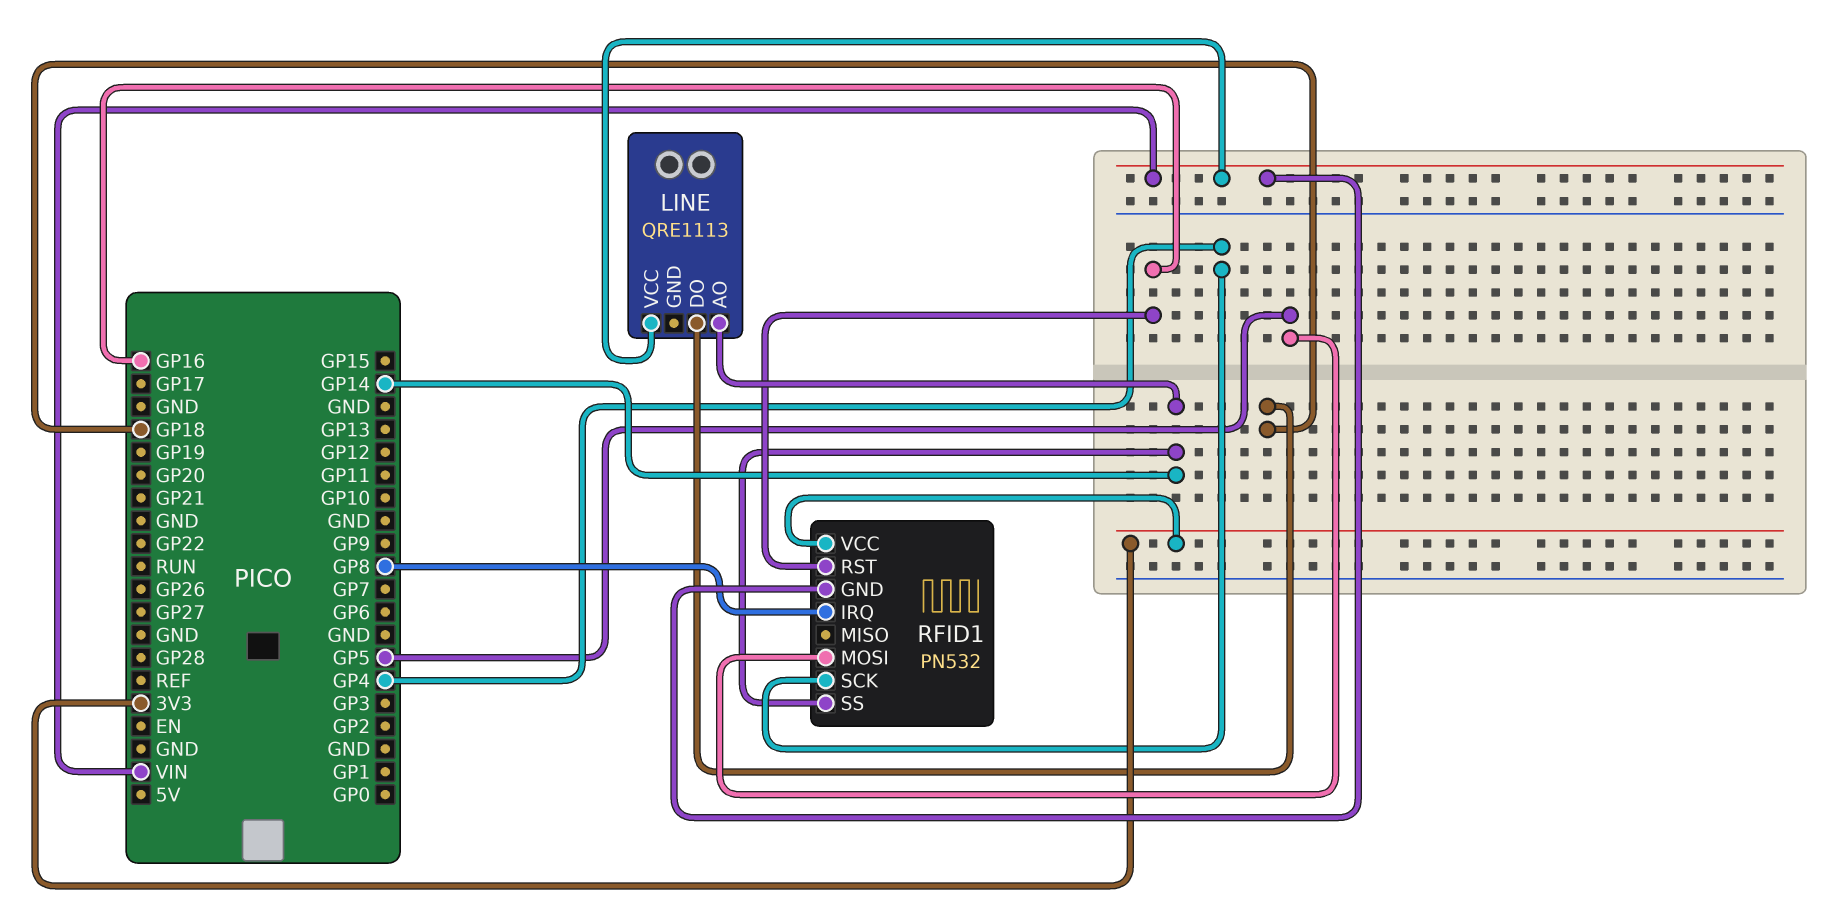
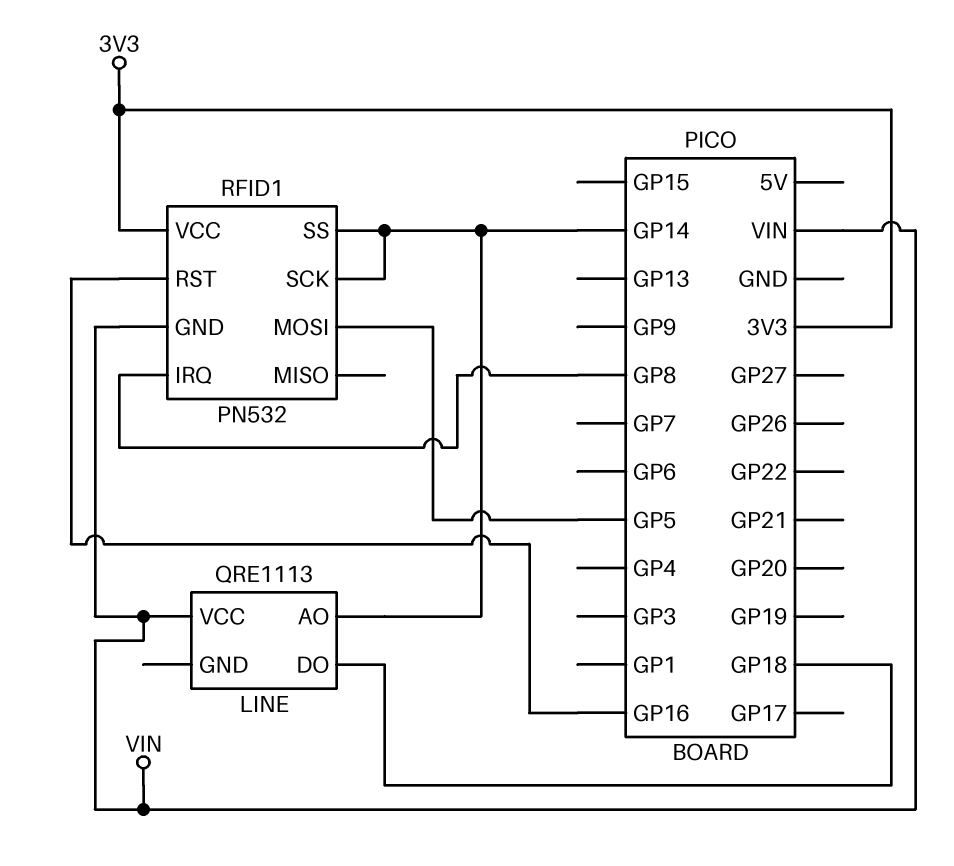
RFID1 pin SCK: GP4 -> GP14

